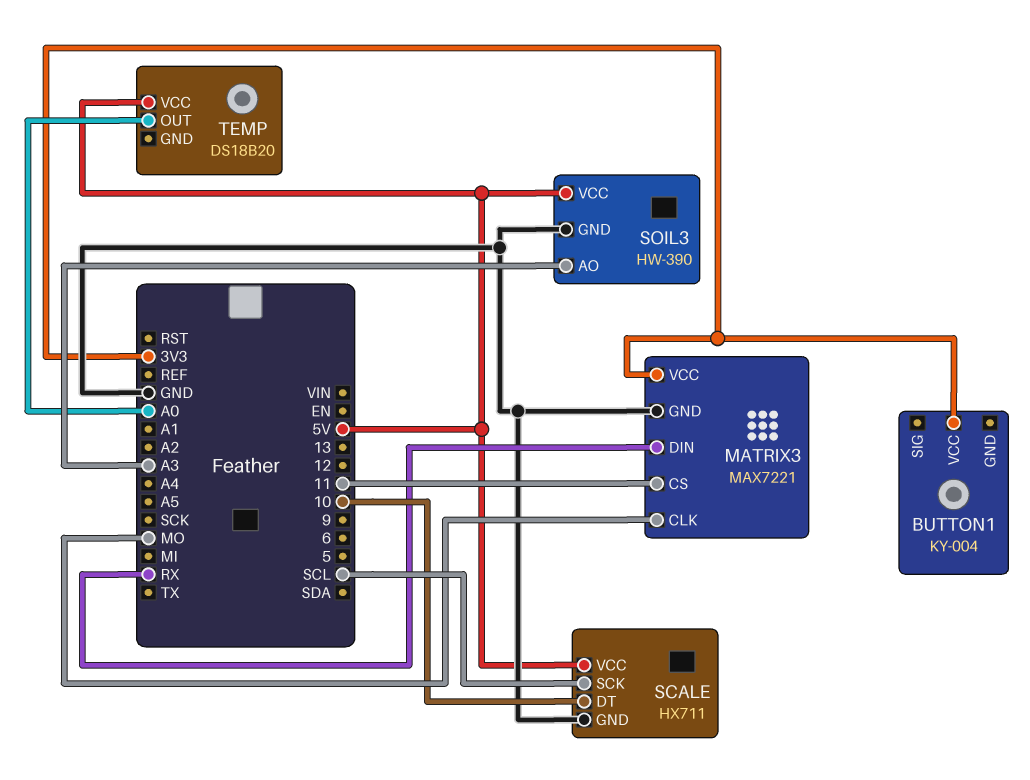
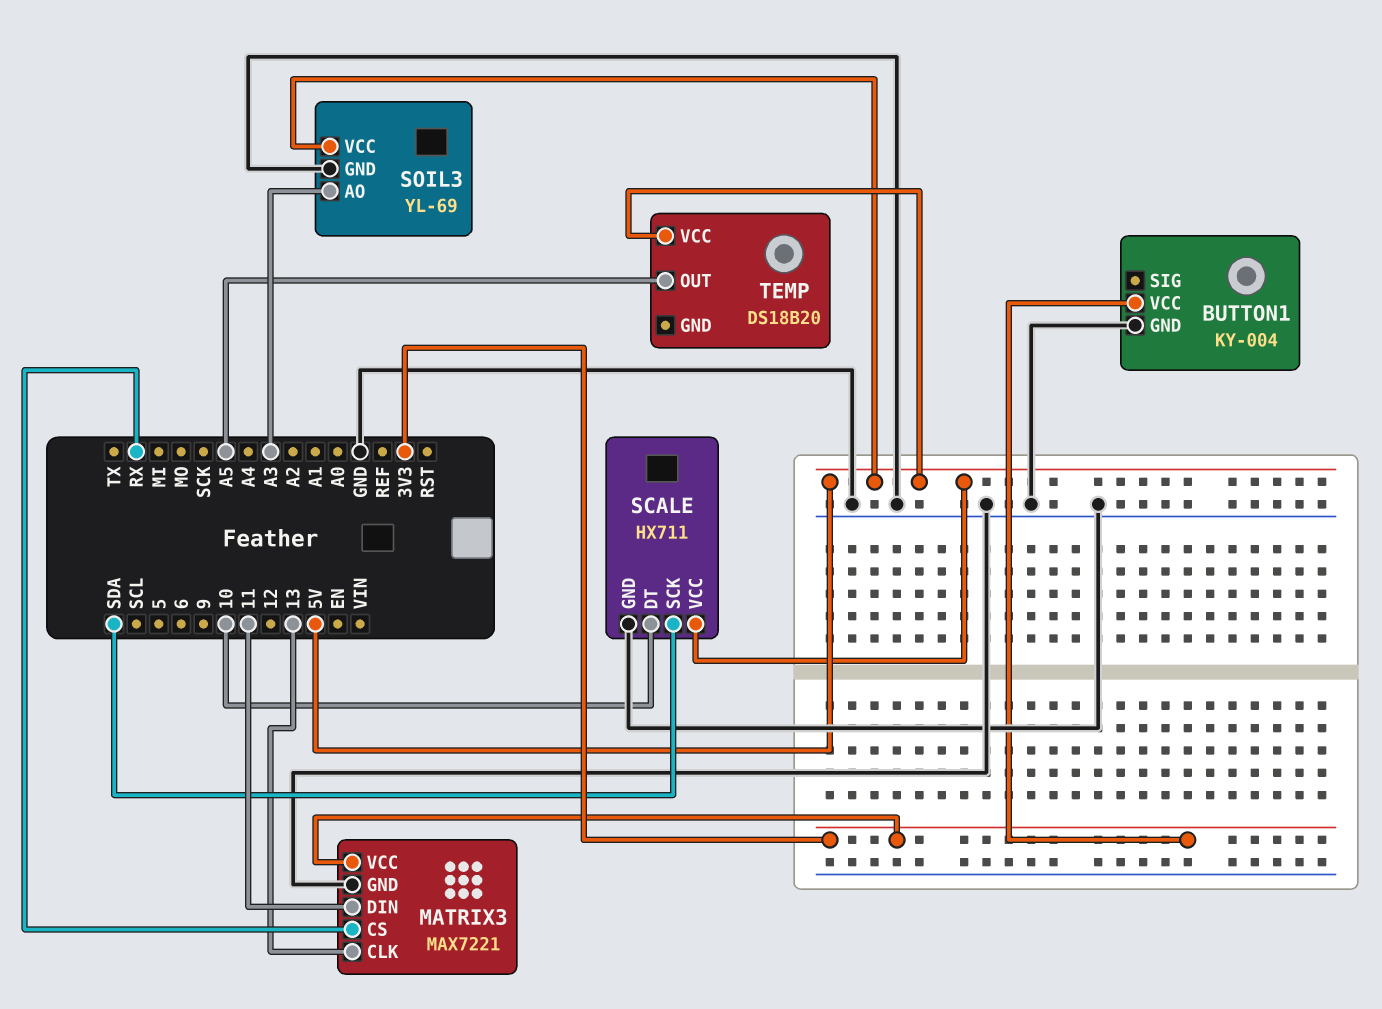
BUTTON1 pin GND: none -> GND
MATRIX3 pin CLK: MO -> 13
MATRIX3 pin CS: 11 -> RX
MATRIX3 pin DIN: RX -> 11
SCALE pin SCK: SCL -> SDA
SOIL3: HW-390 -> YL-69
TEMP pin OUT: A0 -> A5

